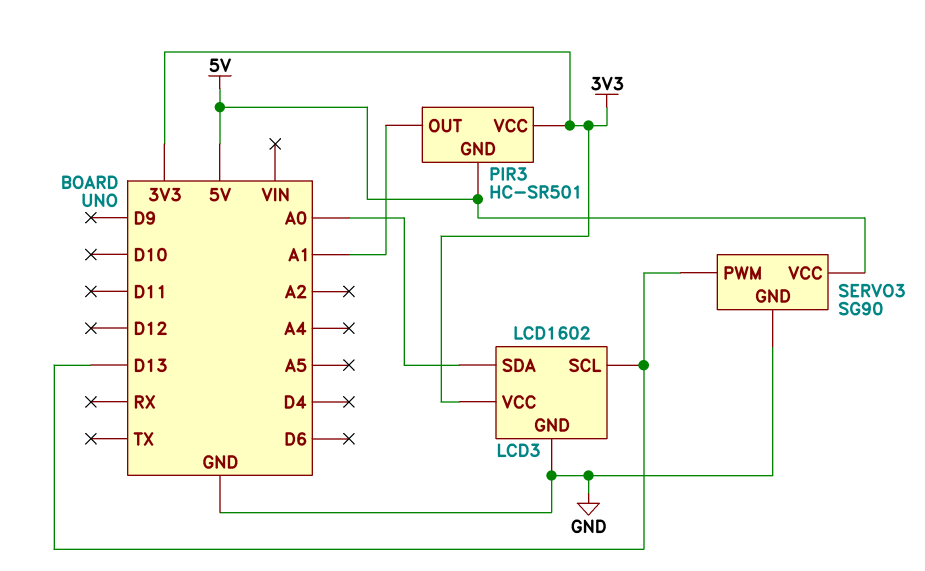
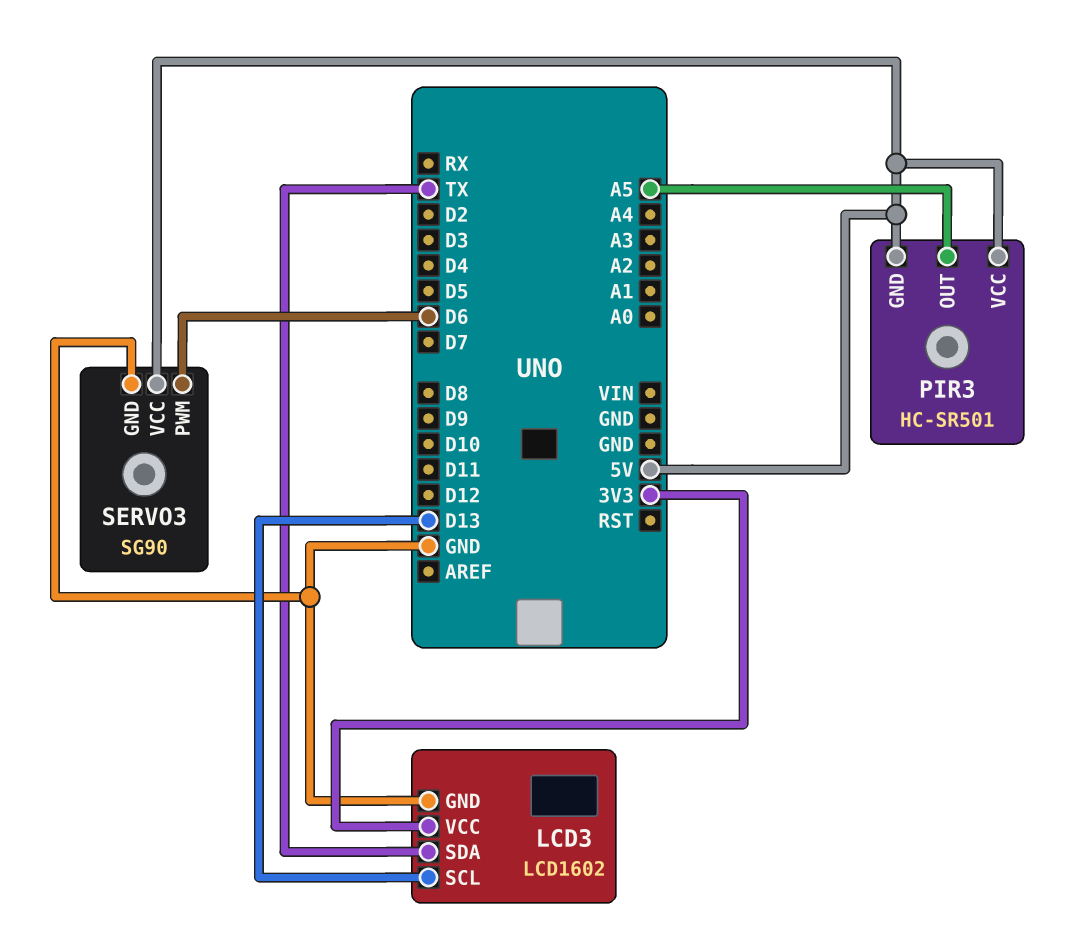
LCD3 pin SDA: A0 -> TX
PIR3 pin OUT: A1 -> A5
PIR3 pin VCC: 3V3 -> 5V
SERVO3 pin PWM: D13 -> D6

